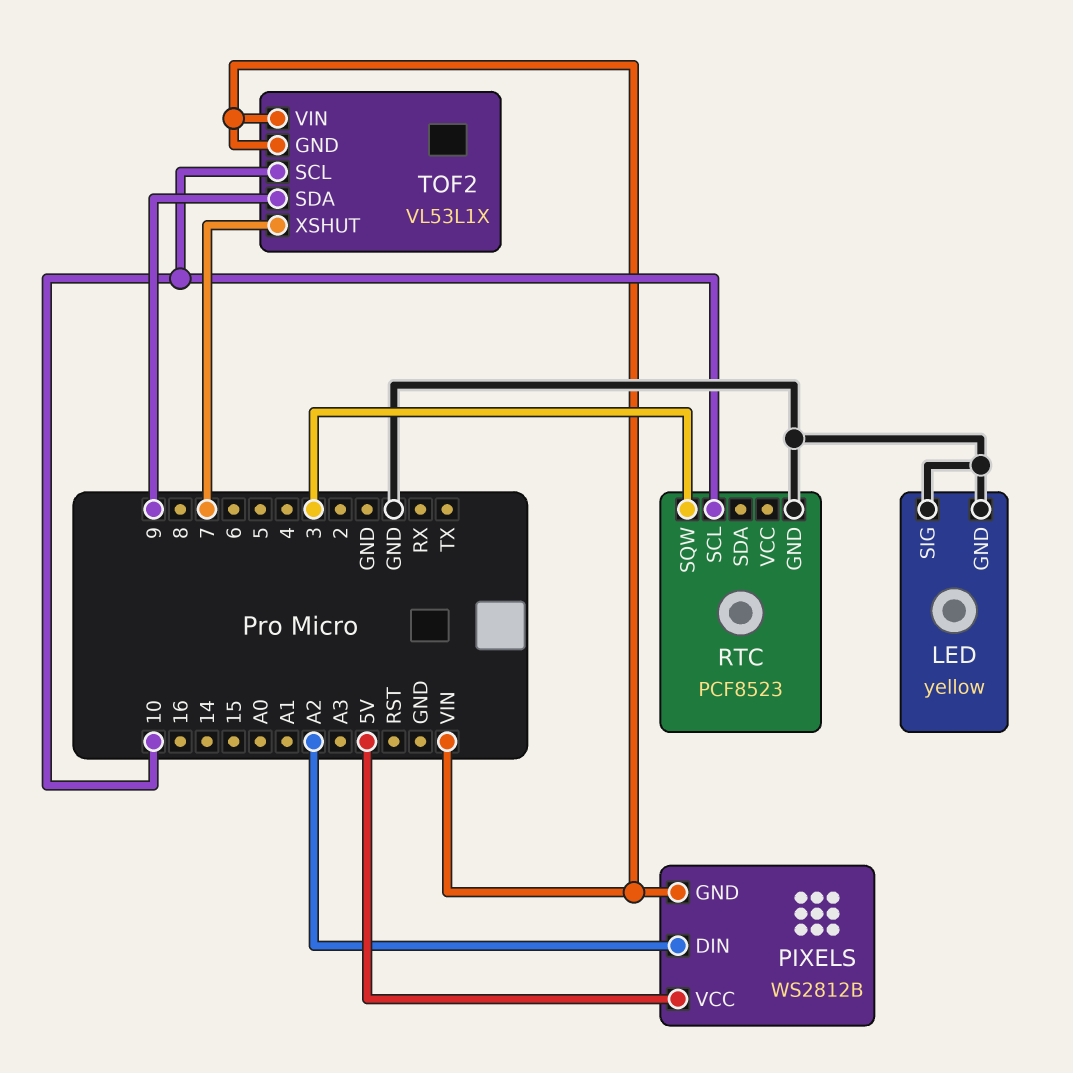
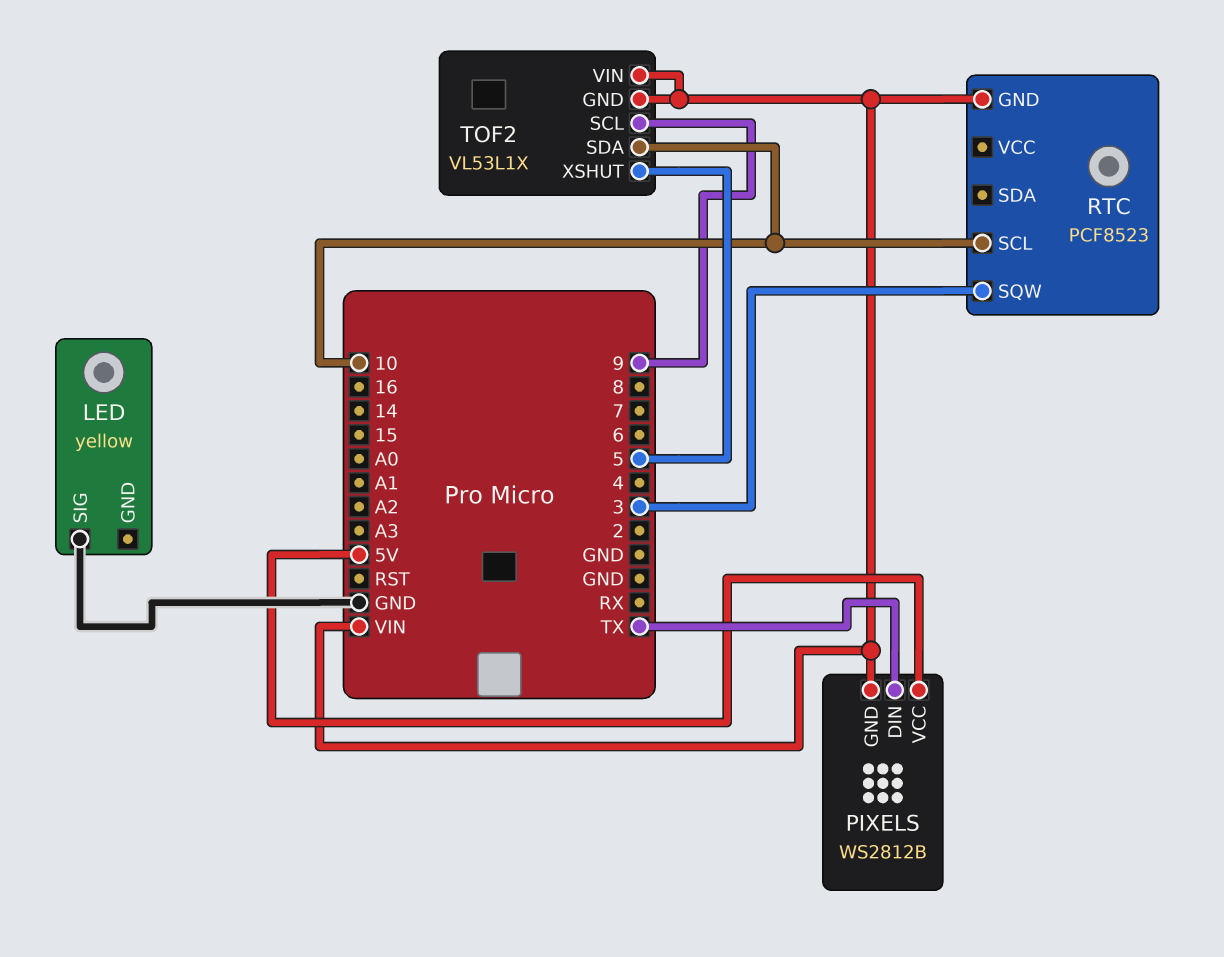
LED pin GND: GND -> none
PIXELS pin DIN: A2 -> TX
RTC pin GND: GND -> VIN
TOF2 pin SCL: 10 -> 9
TOF2 pin SDA: 9 -> 10
TOF2 pin XSHUT: 7 -> 5

